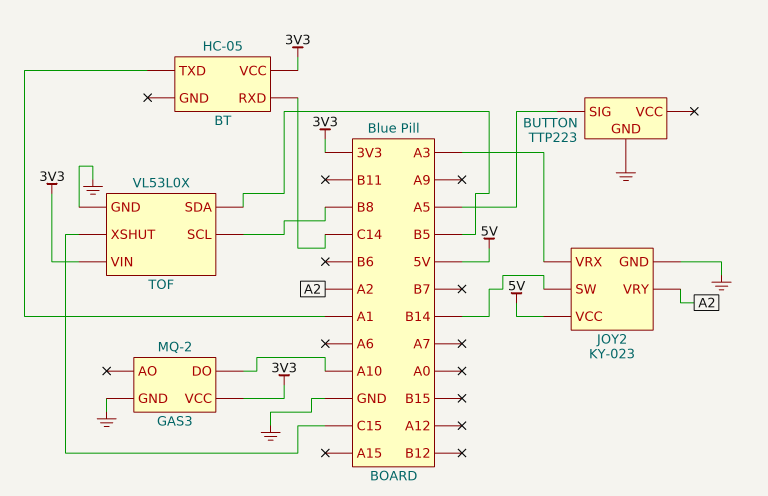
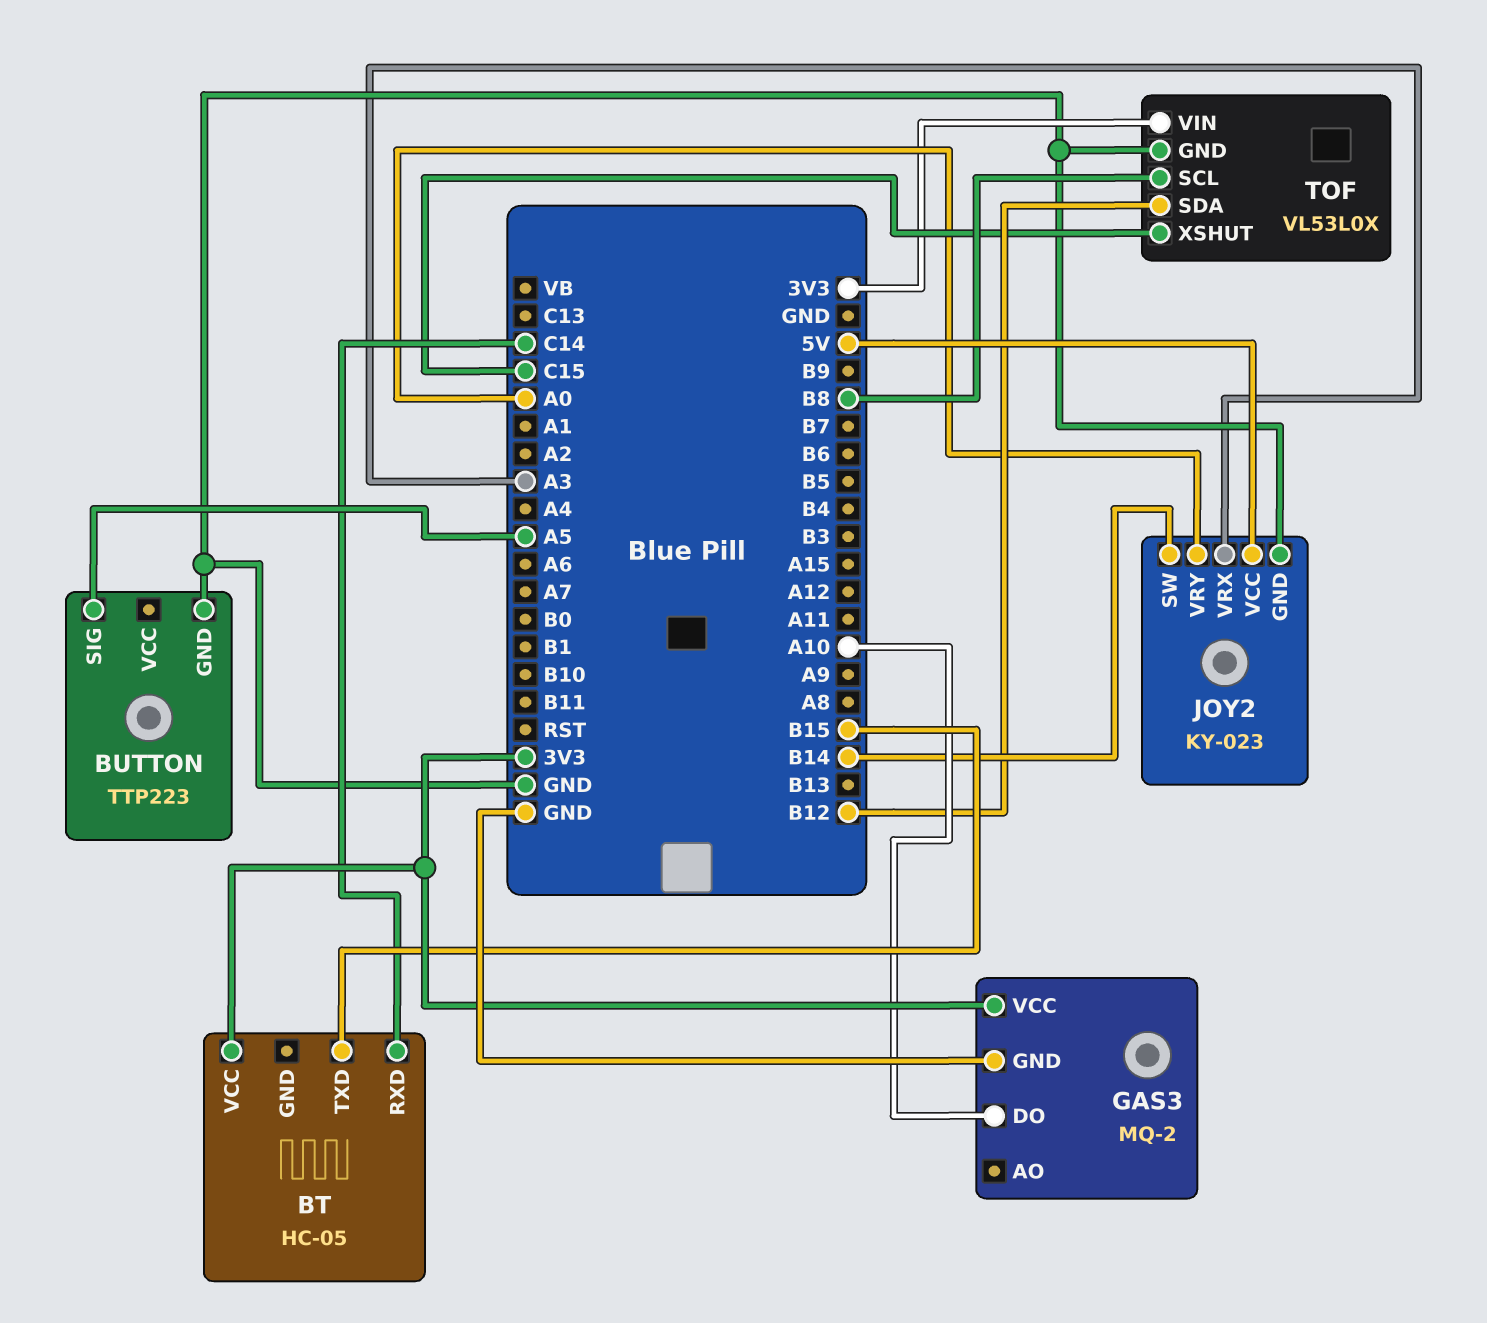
BT pin TXD: A1 -> B15
JOY2 pin VRY: A2 -> A0
TOF pin SDA: B5 -> B12

